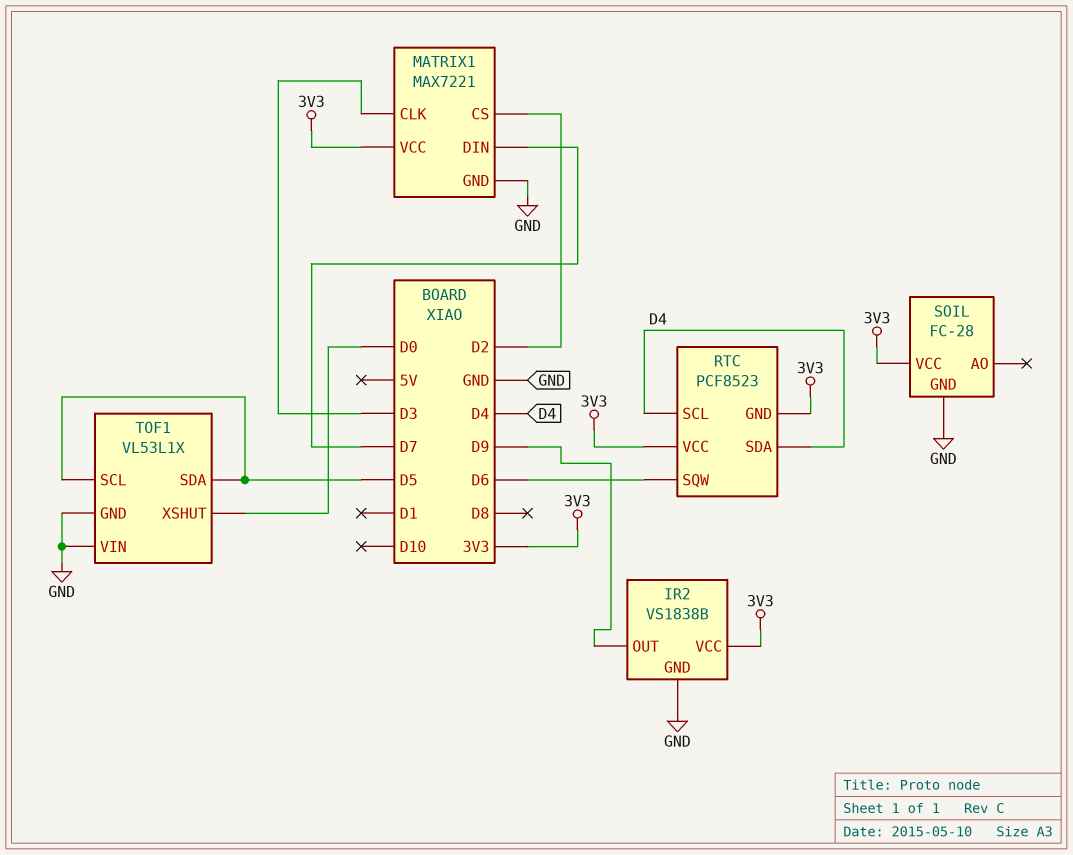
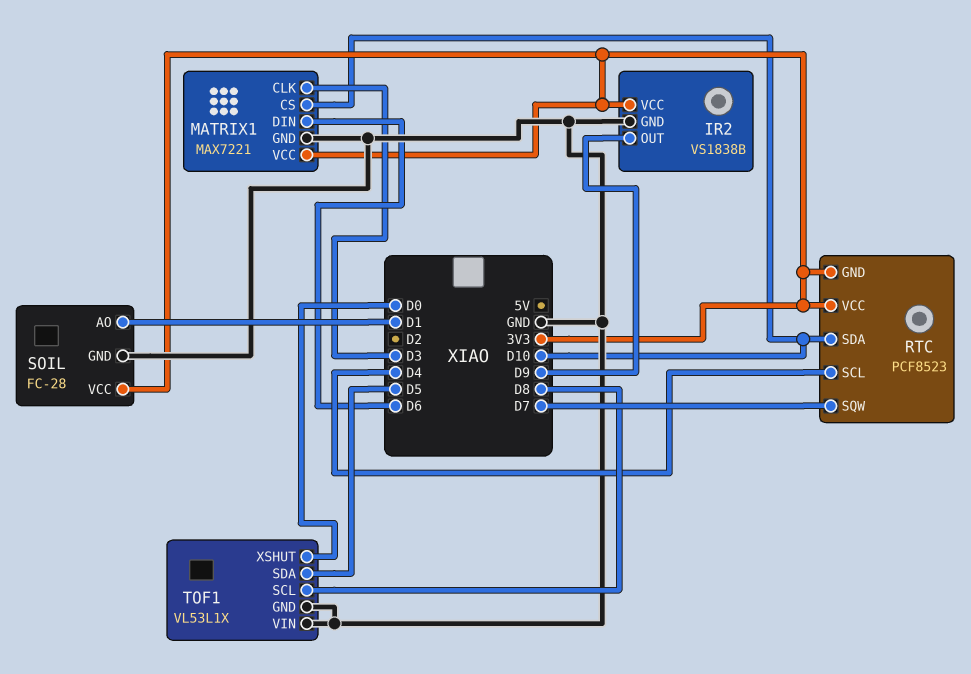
MATRIX1 pin CS: D2 -> D10
MATRIX1 pin DIN: D7 -> D6
RTC pin SDA: D4 -> D10
RTC pin SQW: D6 -> D7
SOIL pin AO: none -> D1
TOF1 pin SCL: D5 -> D8

